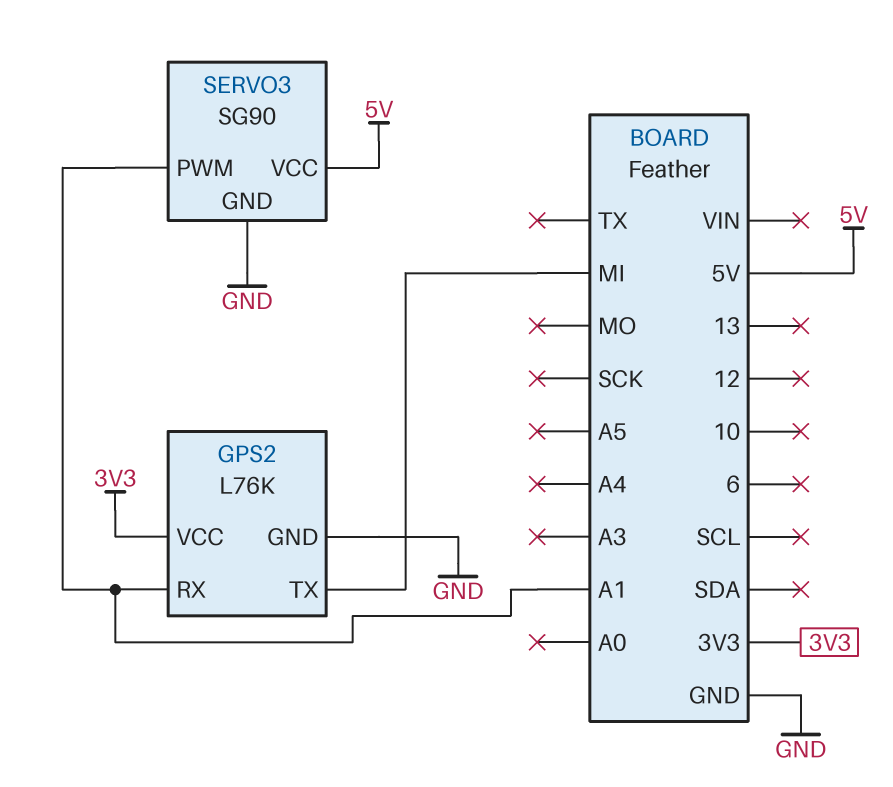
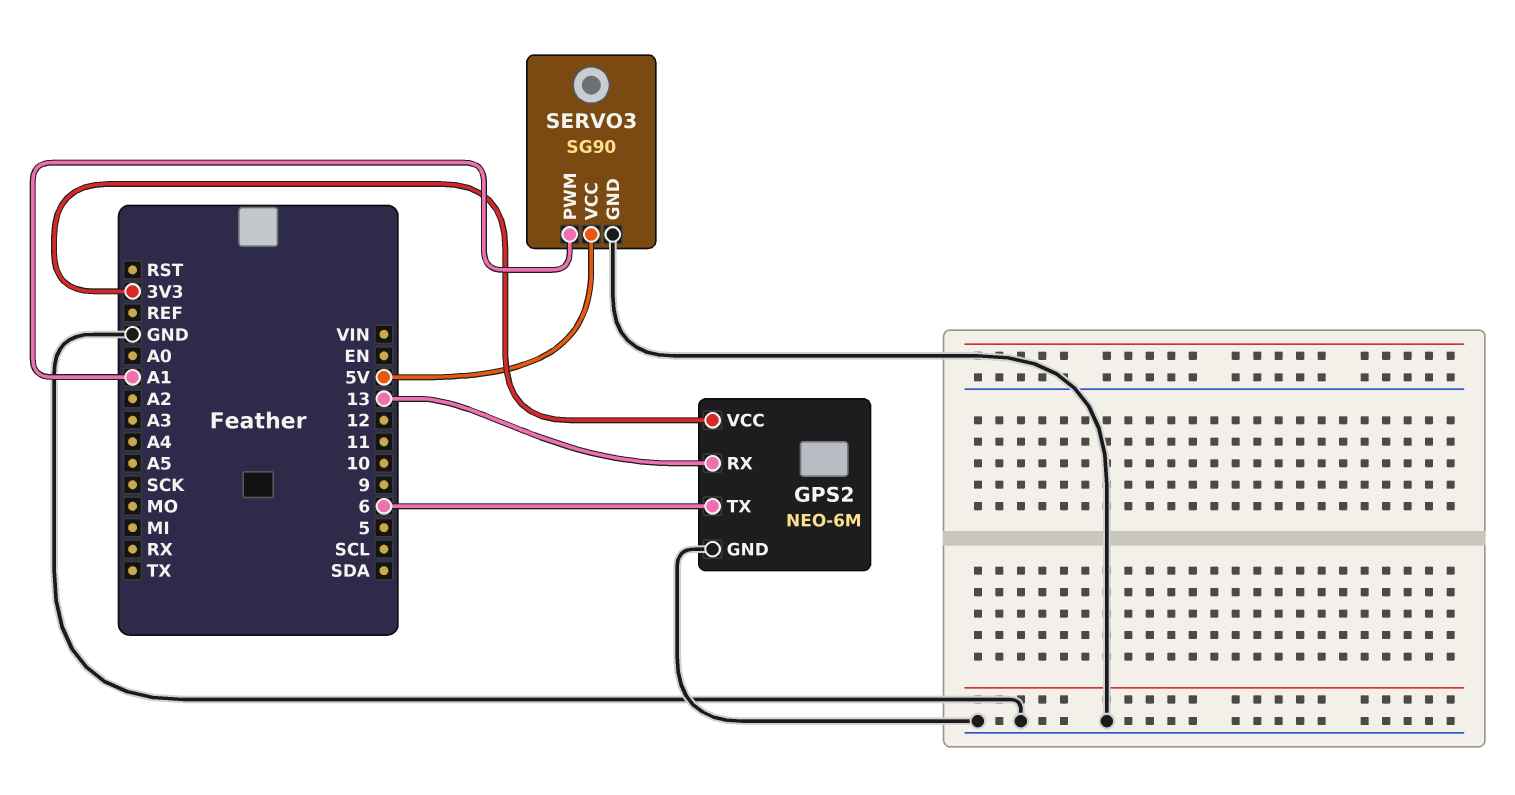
GPS2: L76K -> NEO-6M
GPS2 pin RX: A1 -> 13
GPS2 pin TX: MI -> 6

